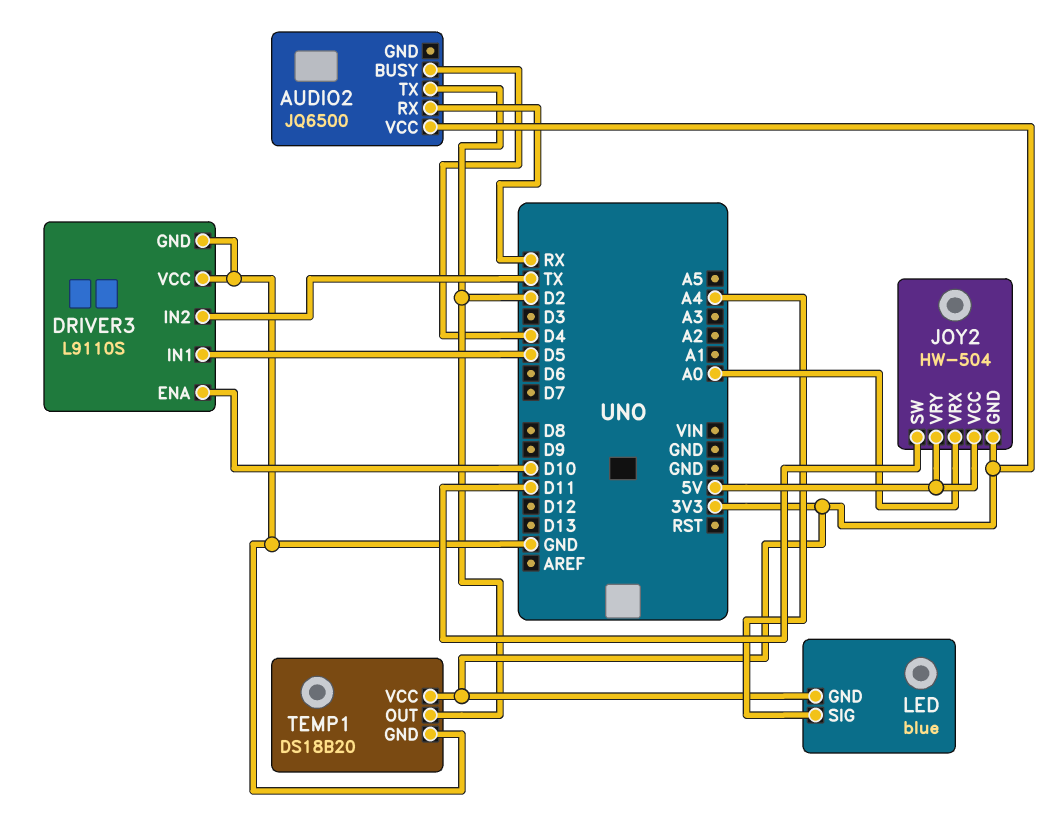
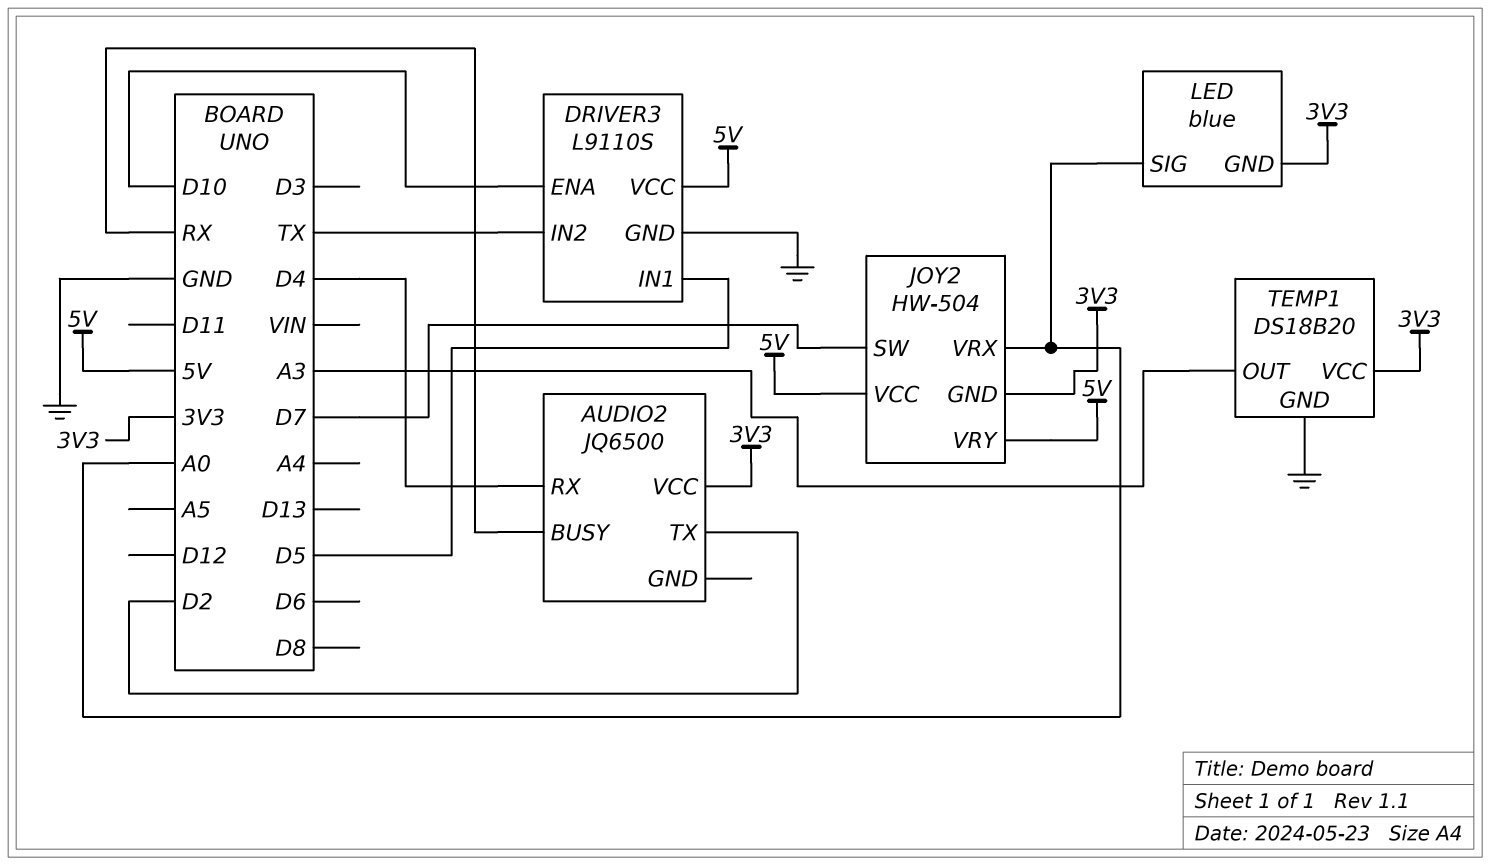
AUDIO2 pin BUSY: D4 -> RX
AUDIO2 pin RX: RX -> D4
DRIVER3 pin VCC: GND -> 5V
JOY2 pin SW: D11 -> D7
LED pin SIG: A4 -> A0
TEMP1 pin OUT: D2 -> A3

